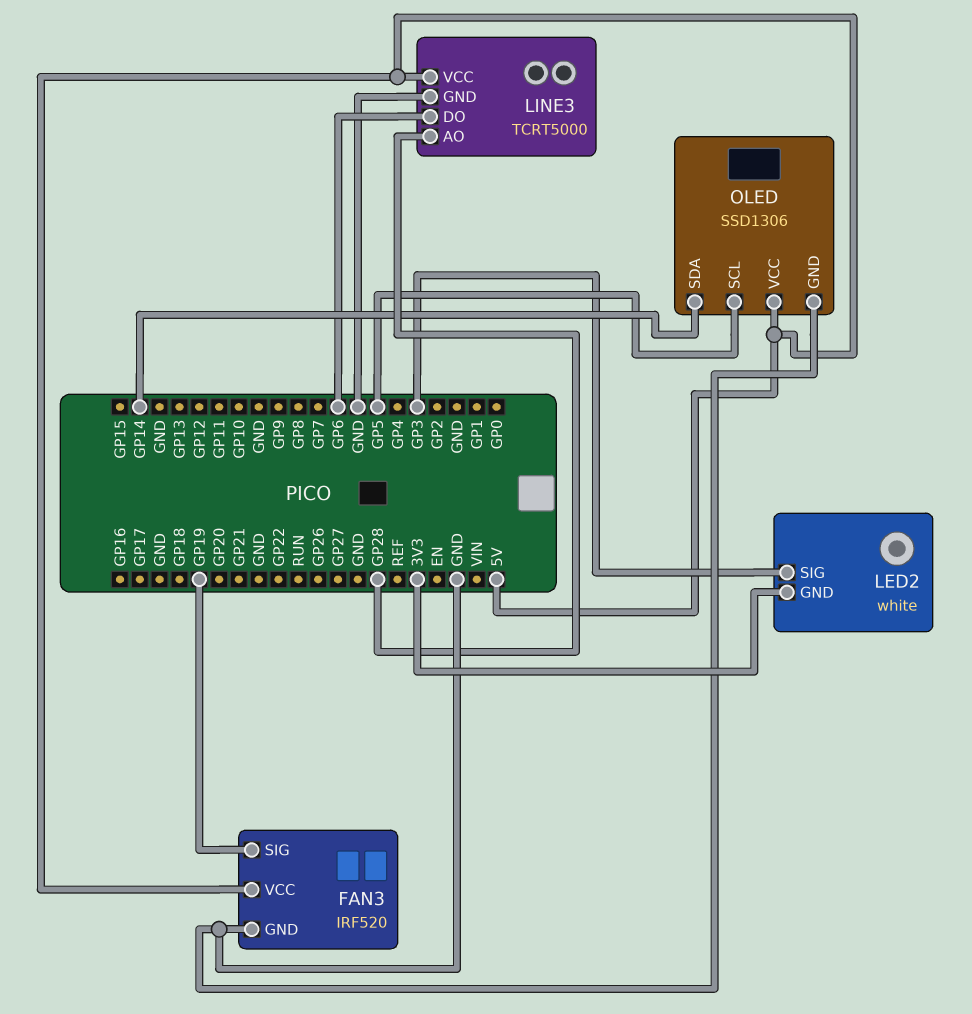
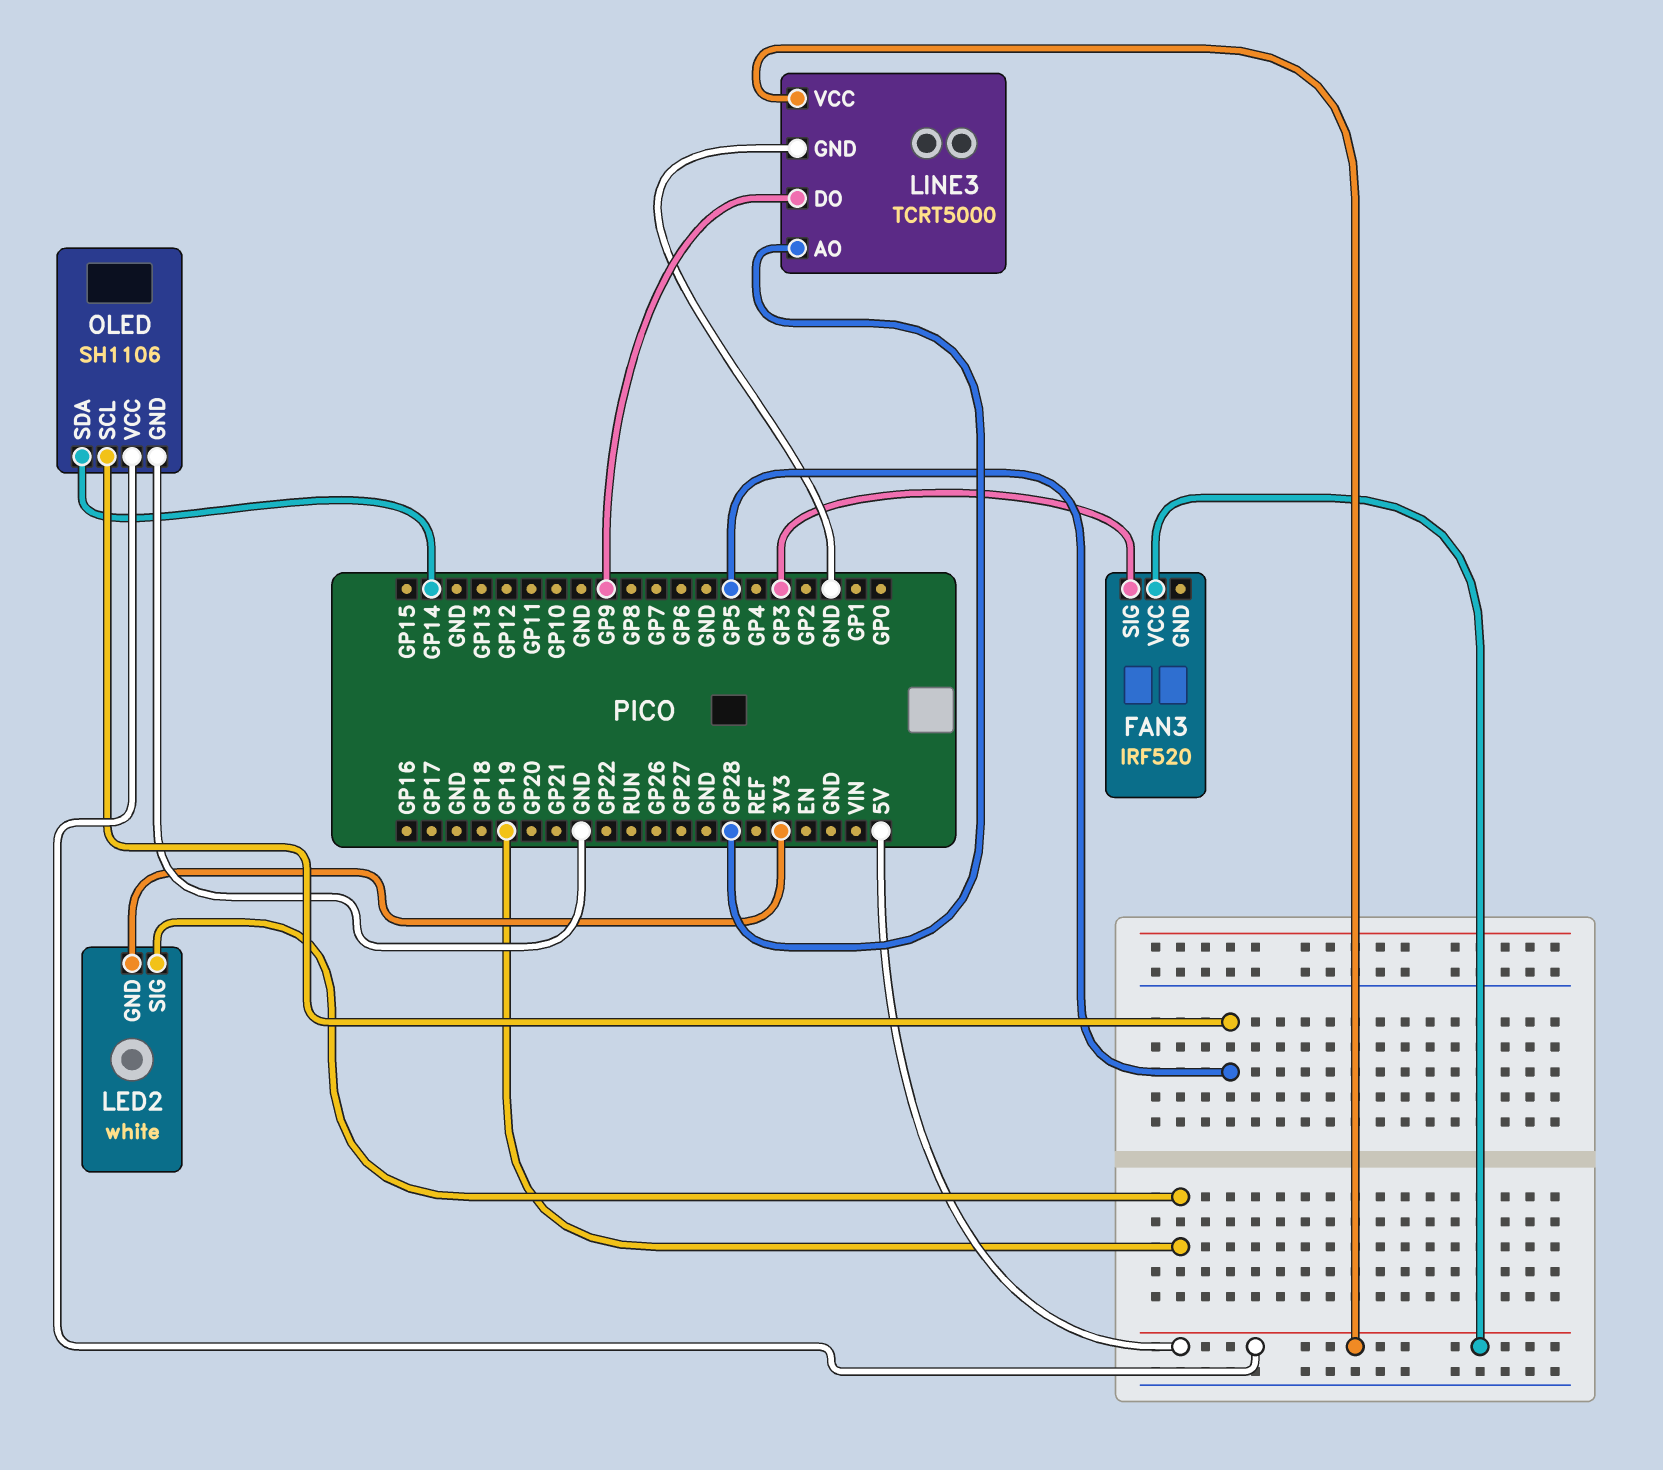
FAN3 pin GND: GND -> none
FAN3 pin SIG: GP19 -> GP3
LED2 pin SIG: GP3 -> GP19
LINE3 pin DO: GP6 -> GP9
OLED: SSD1306 -> SH1106

